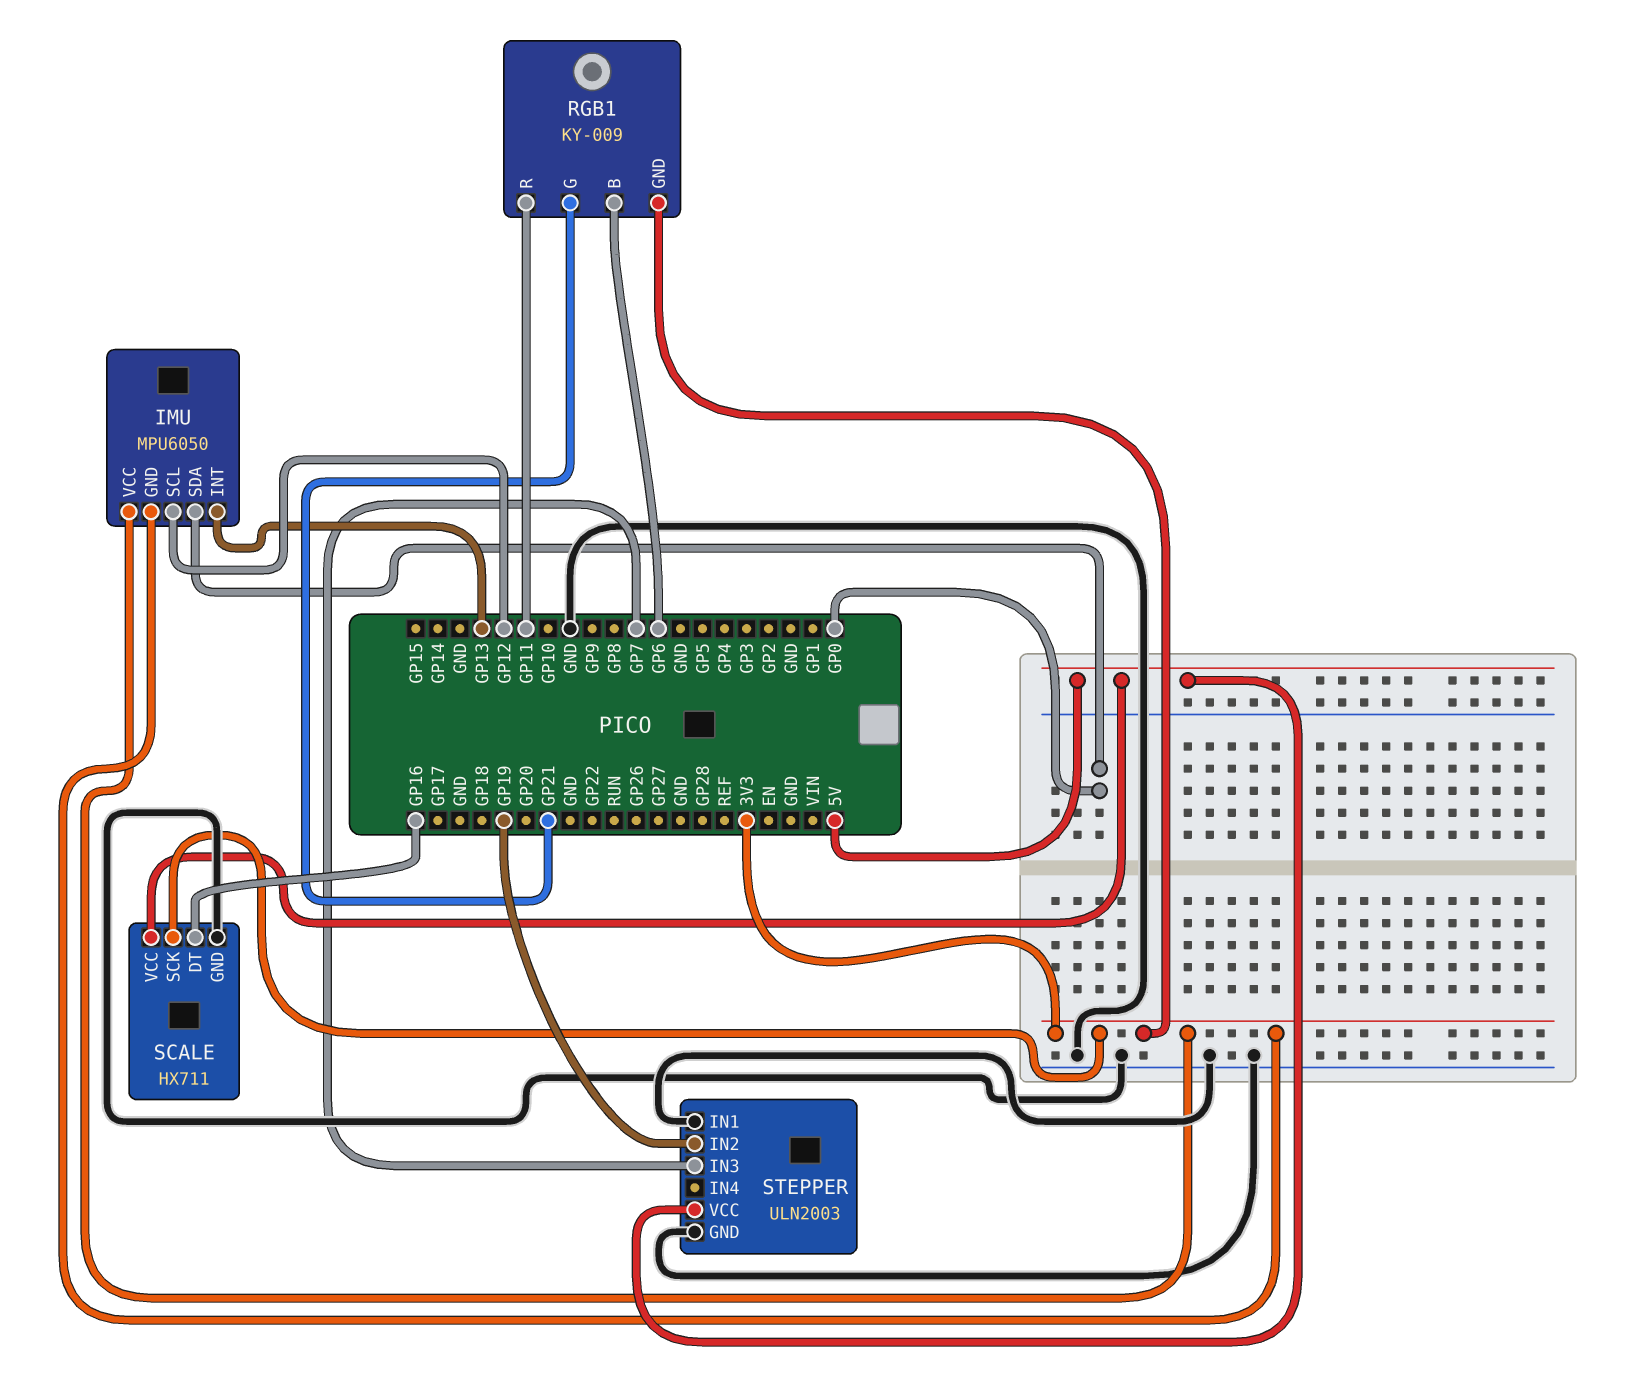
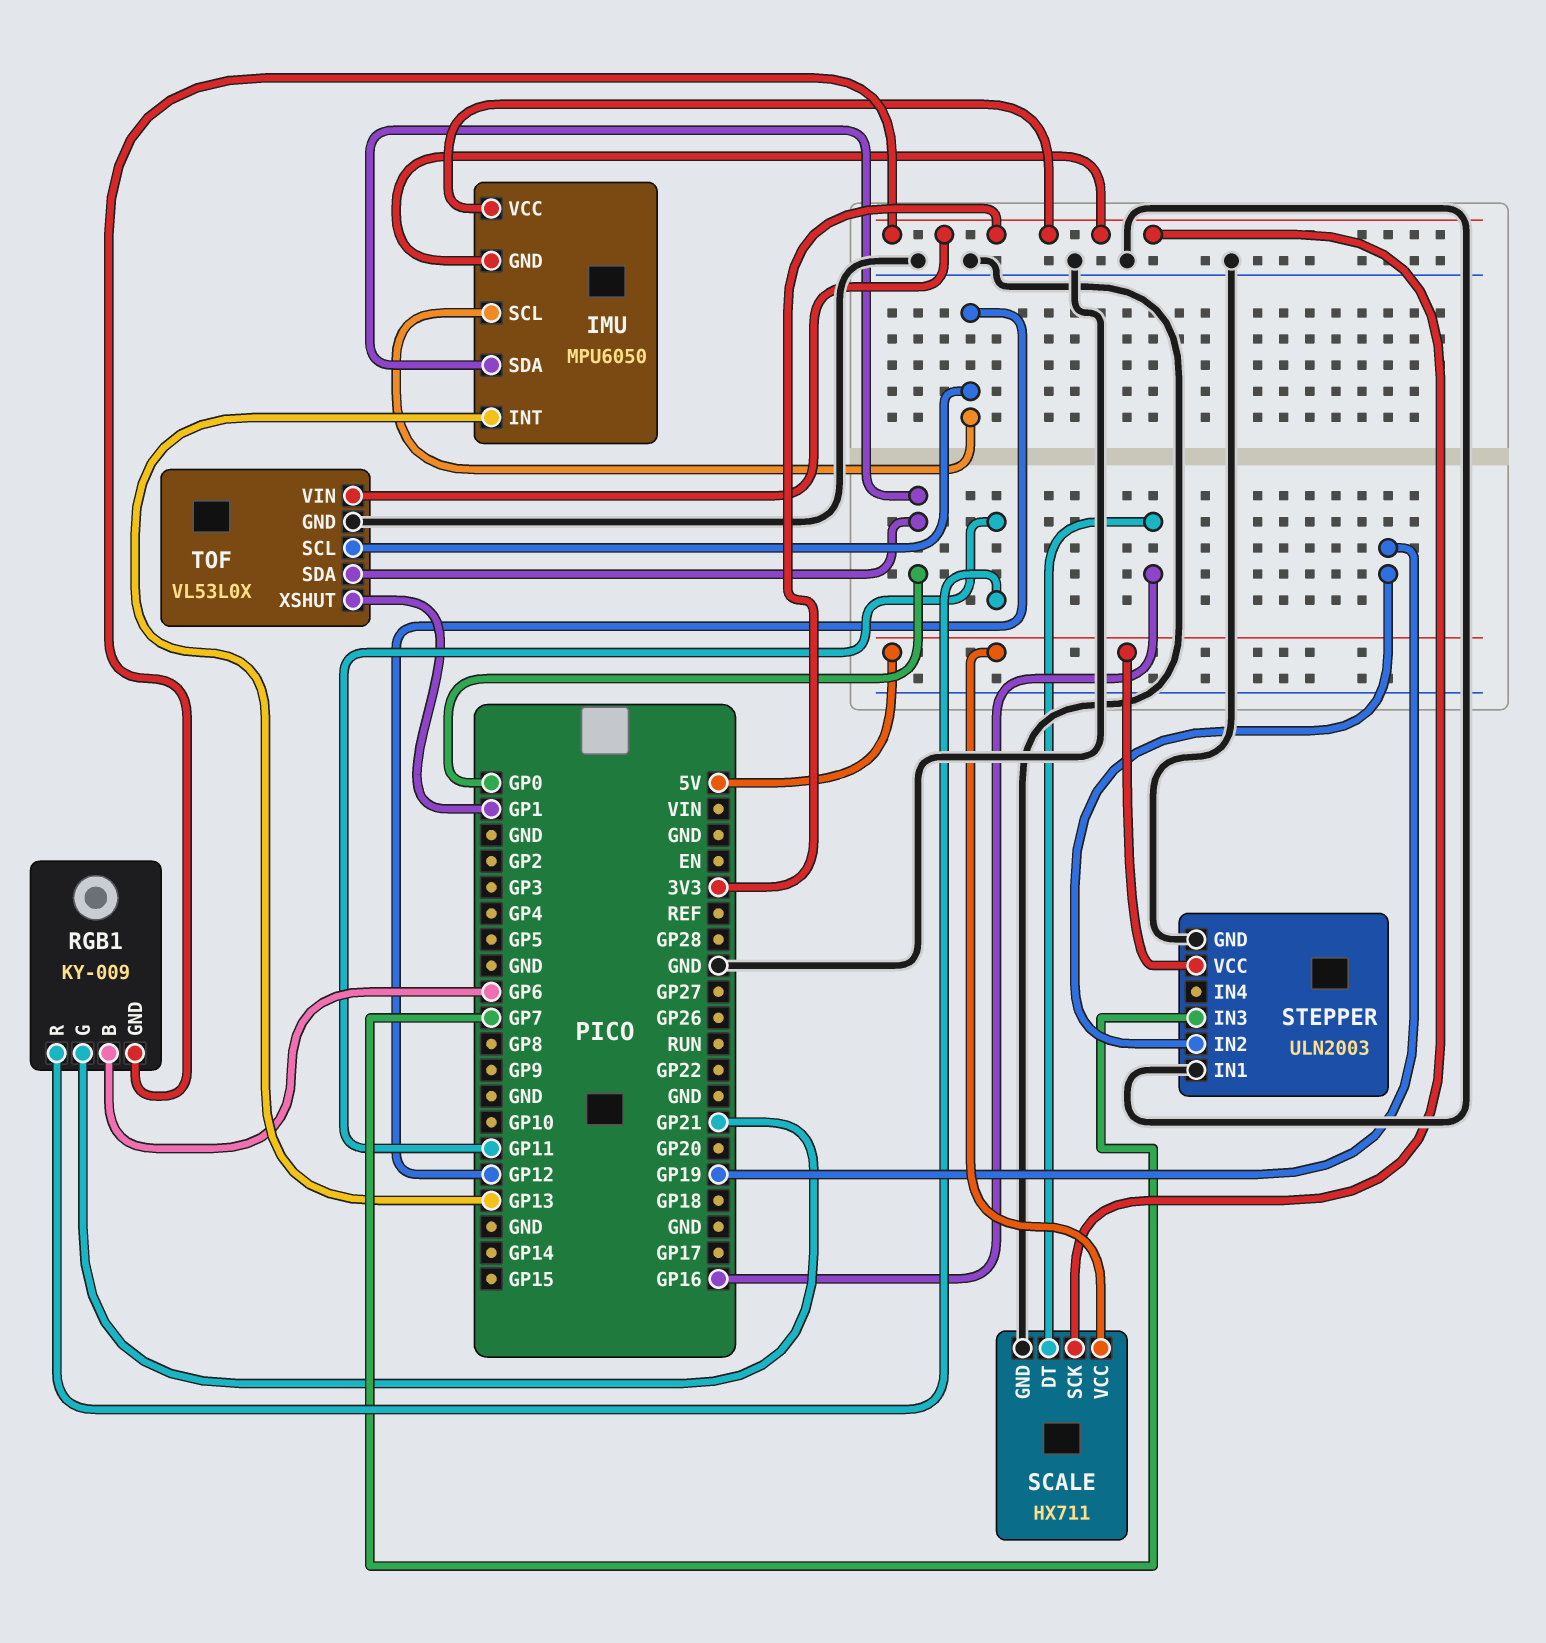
TOF: none -> VL53L0X
TOF pin GND: none -> GND
TOF pin SCL: none -> GP12
TOF pin SDA: none -> GP0
TOF pin VIN: none -> 3V3
TOF pin XSHUT: none -> GP1

